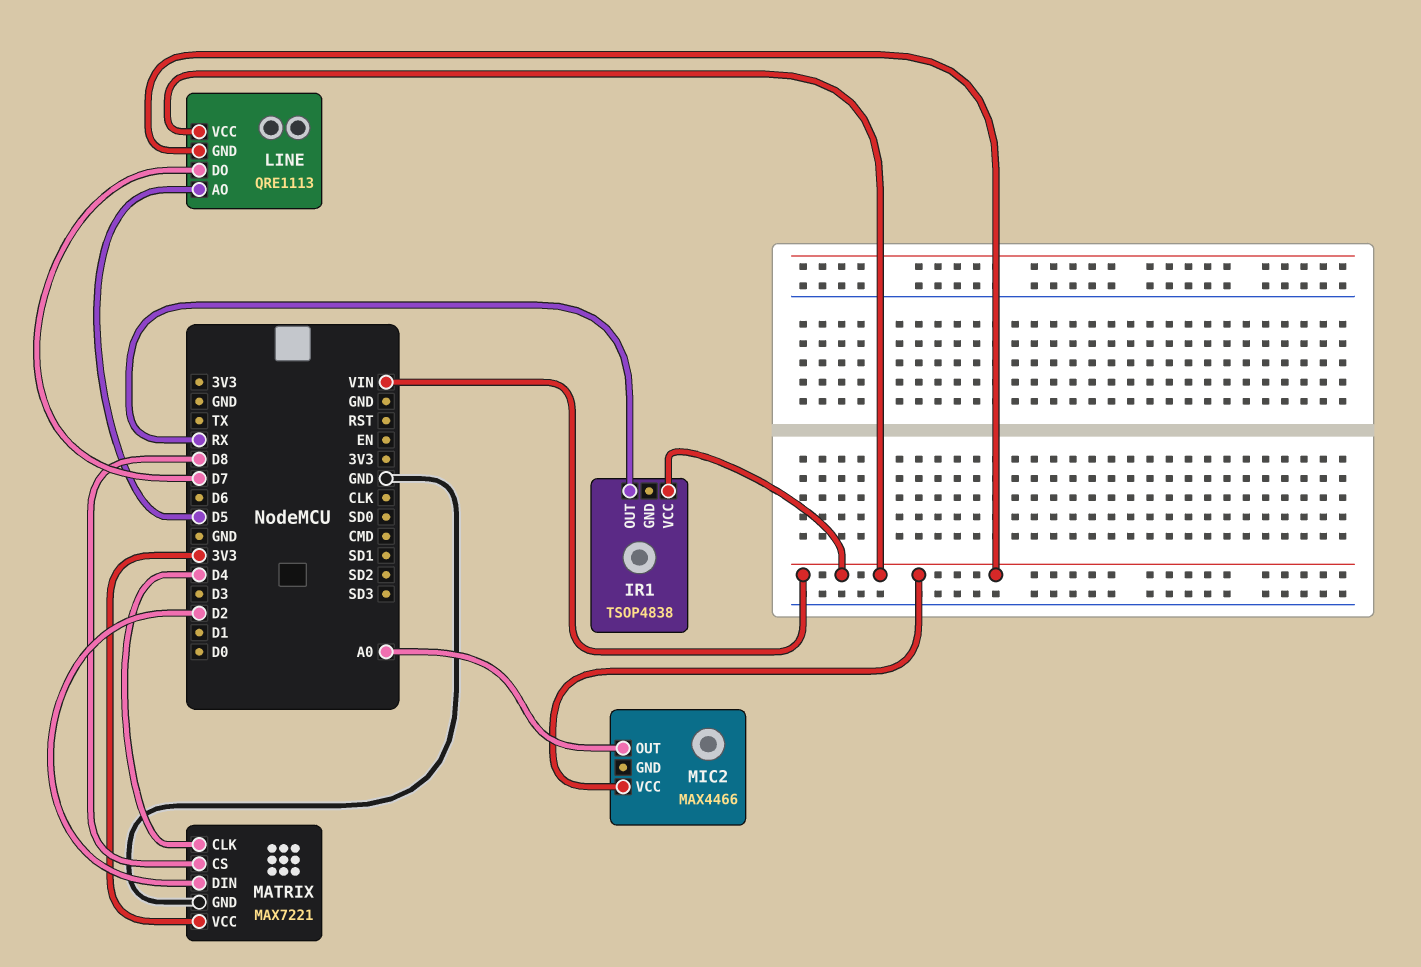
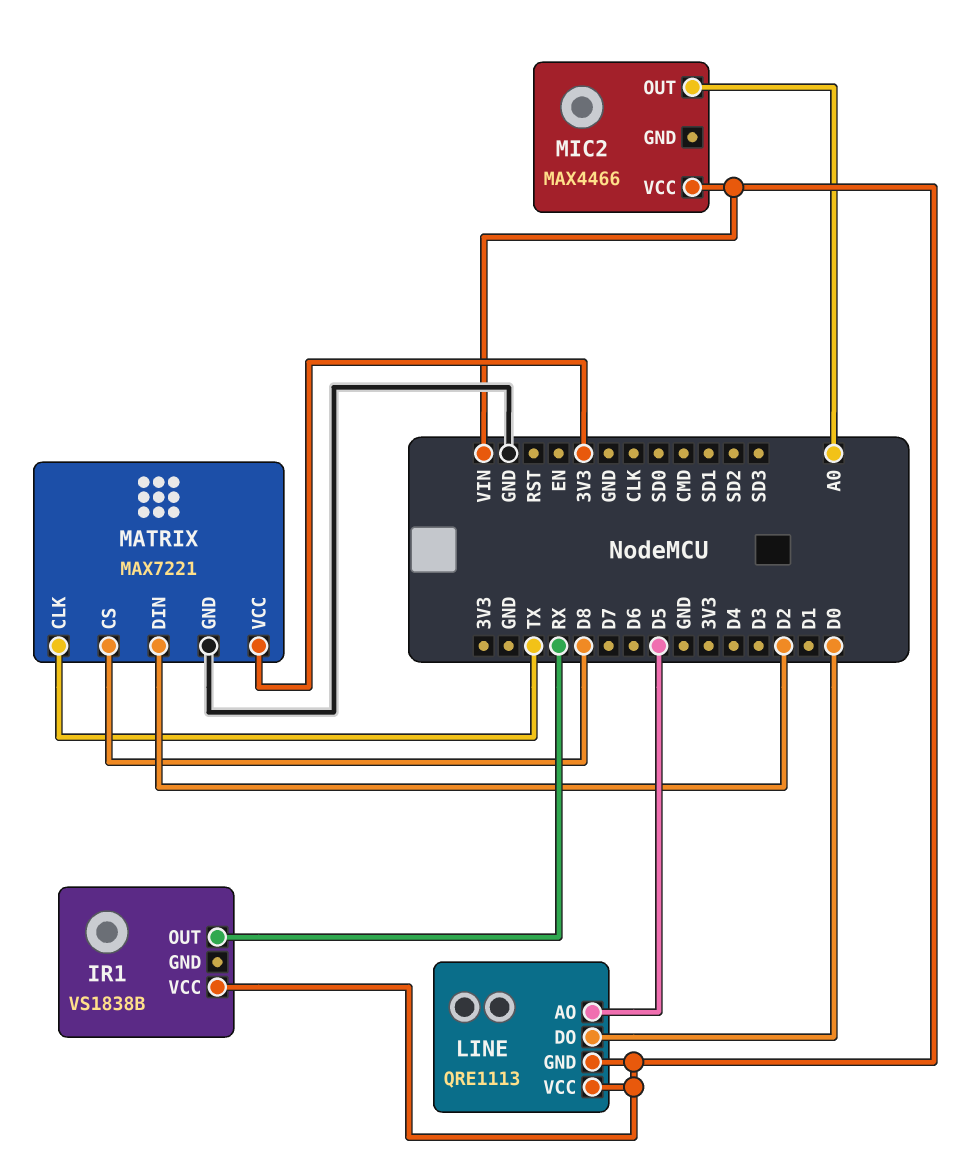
IR1: TSOP4838 -> VS1838B
LINE pin DO: D7 -> D0
MATRIX pin CLK: D4 -> TX

